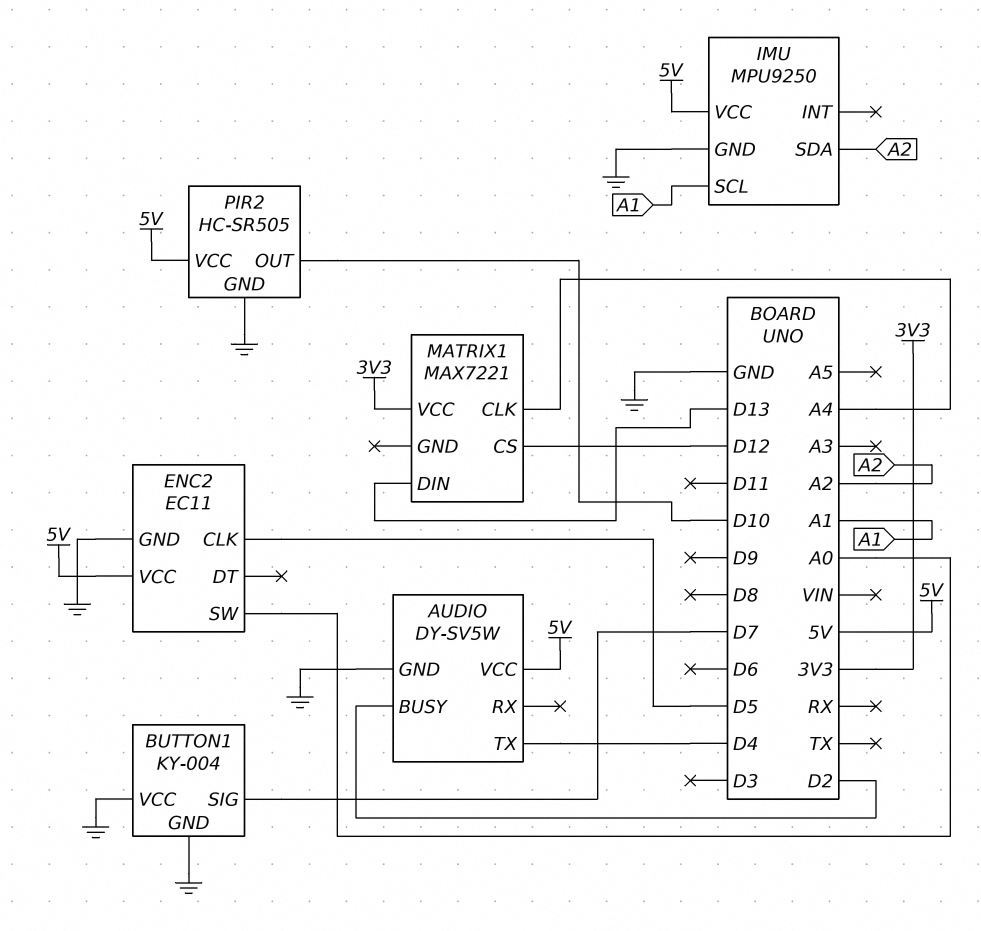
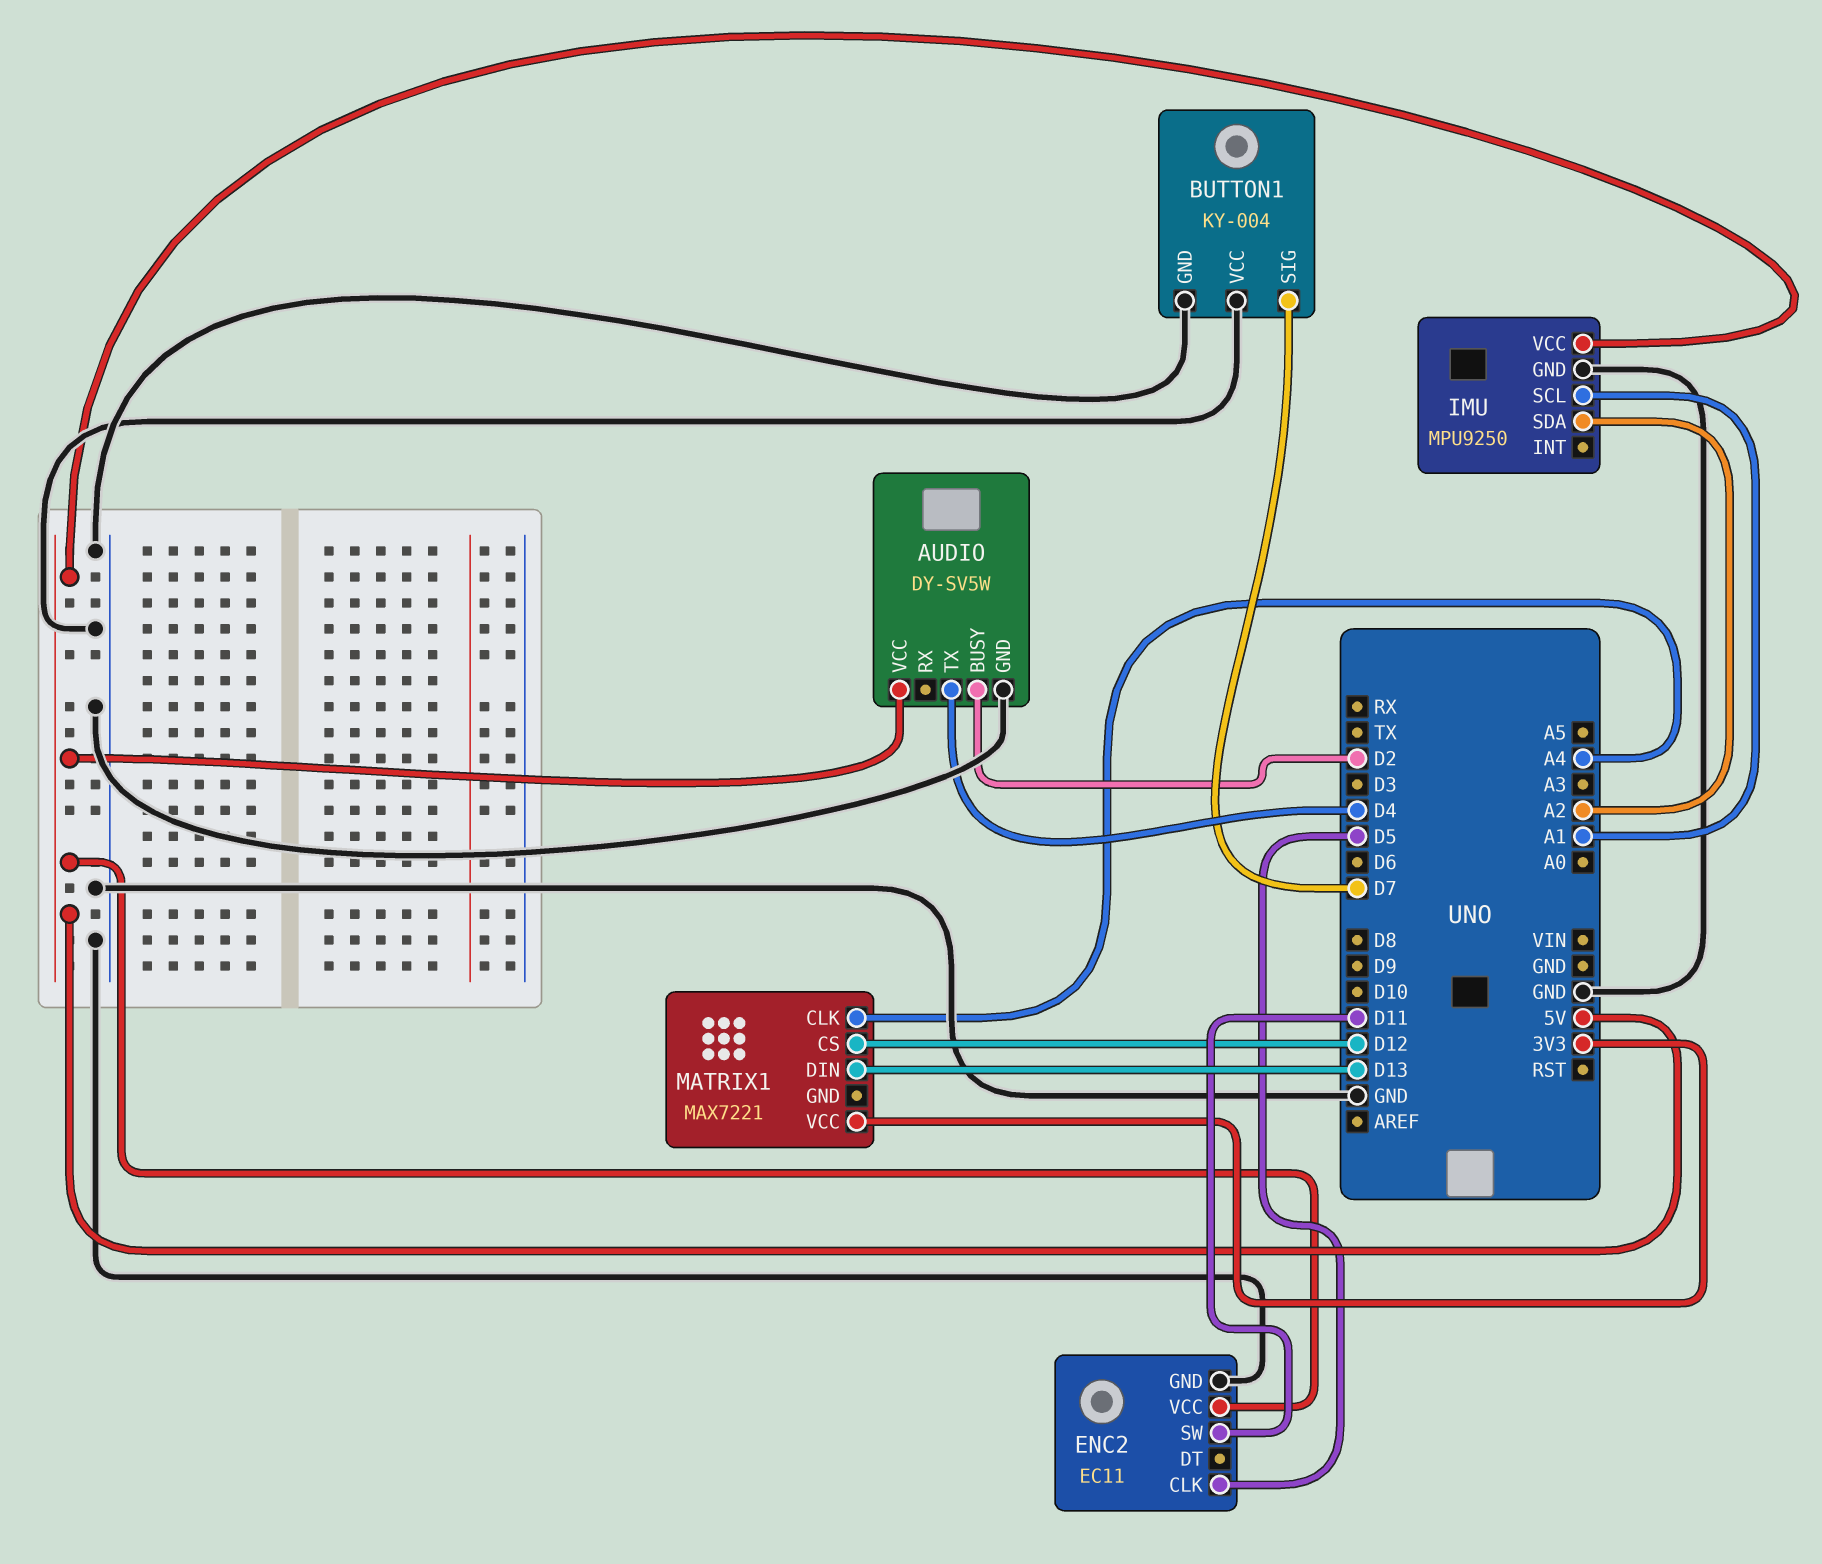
ENC2 pin SW: A0 -> D11
PIR2: HC-SR505 -> none
PIR2 pin GND: GND -> none
PIR2 pin OUT: D10 -> none
PIR2 pin VCC: 5V -> none

